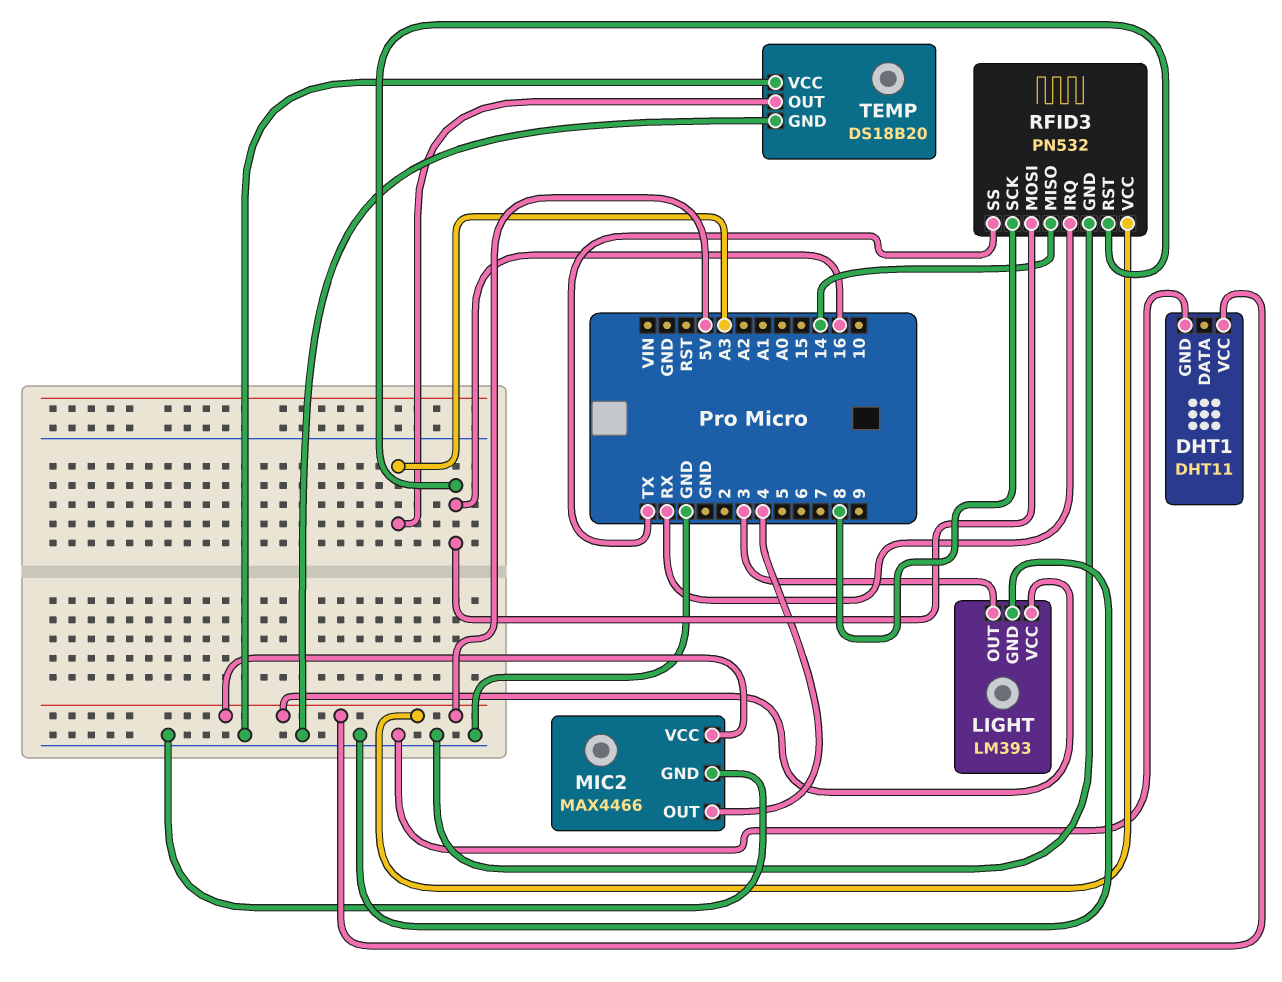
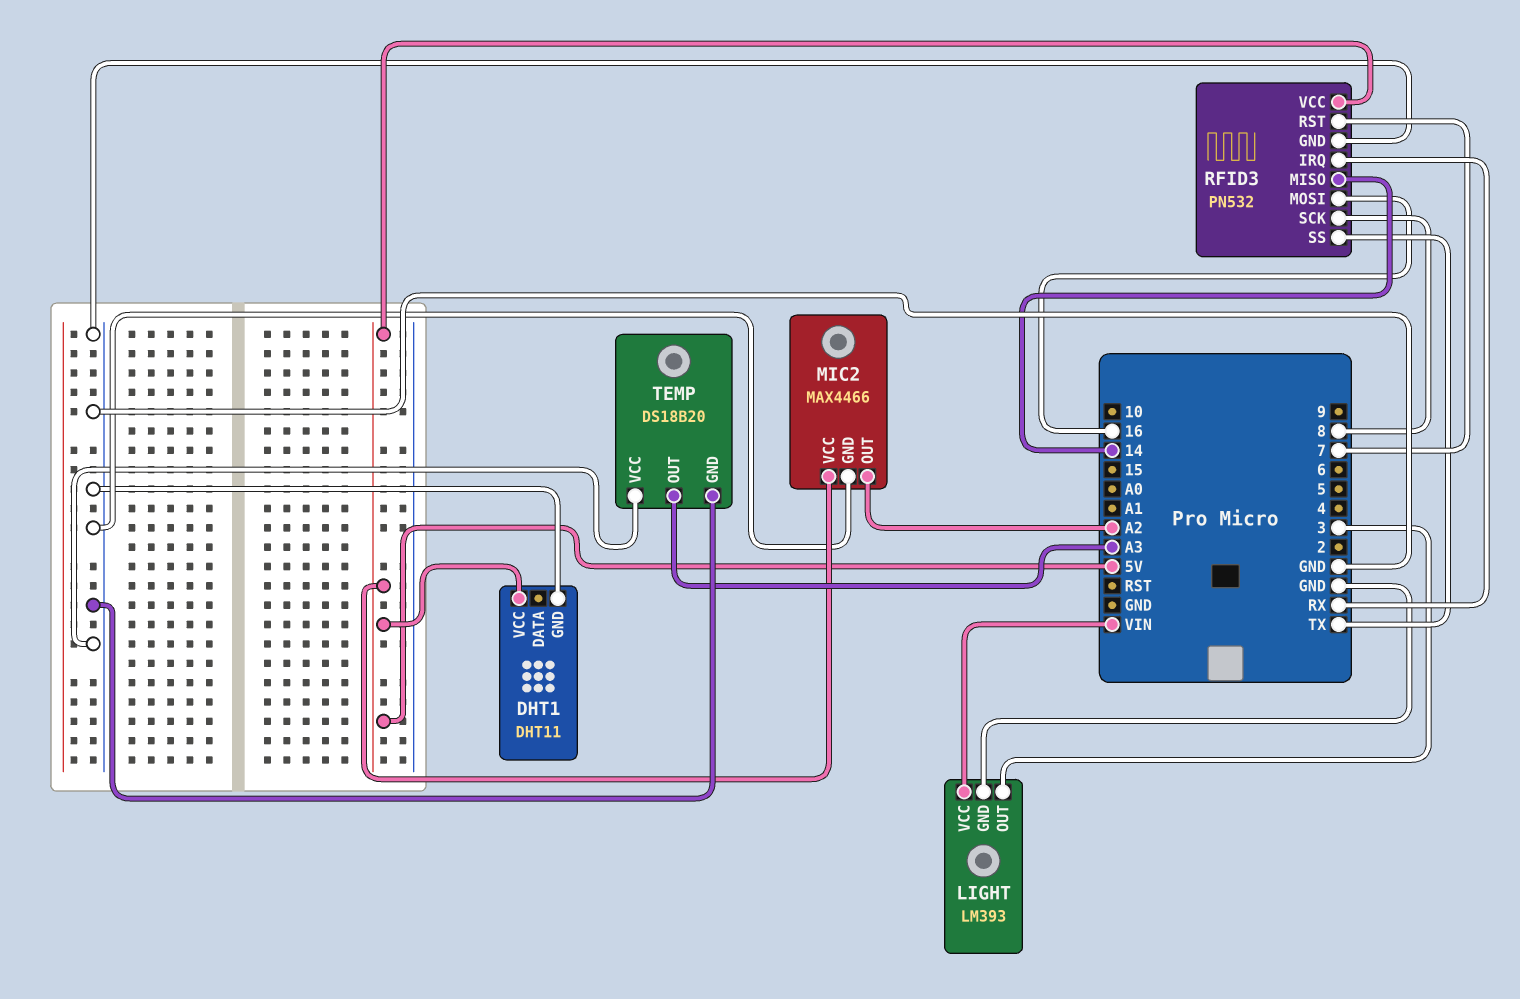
LIGHT pin VCC: 5V -> VIN
MIC2 pin OUT: 4 -> A2
RFID3 pin RST: 16 -> 7

